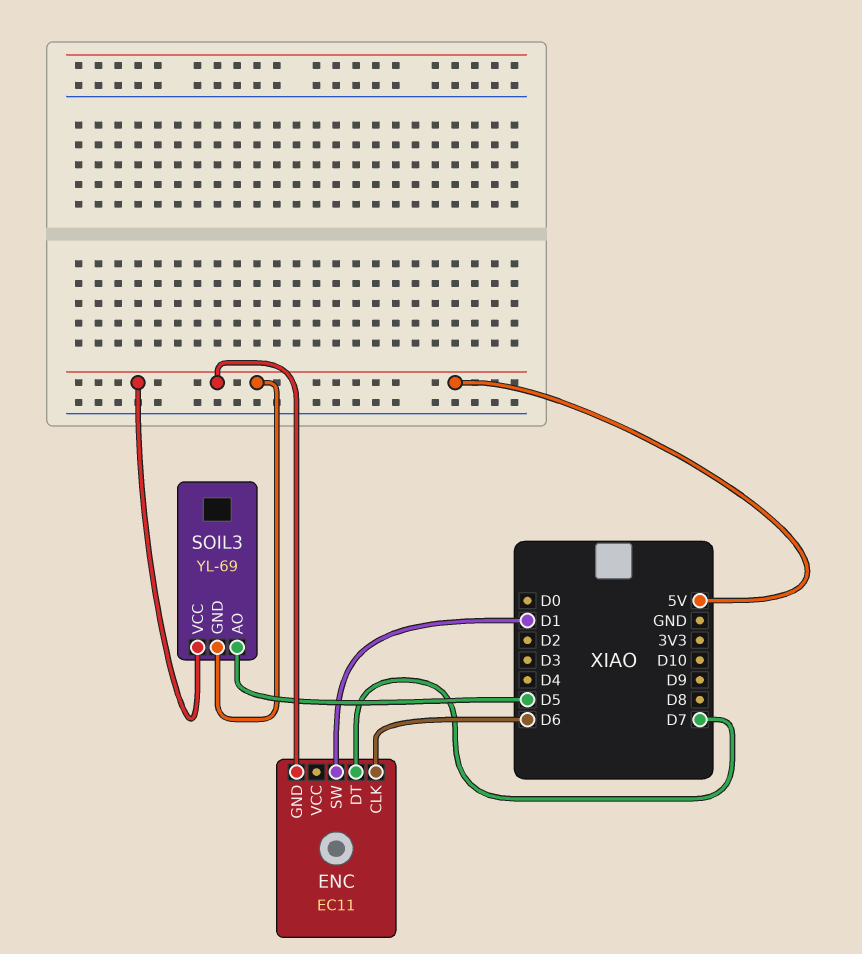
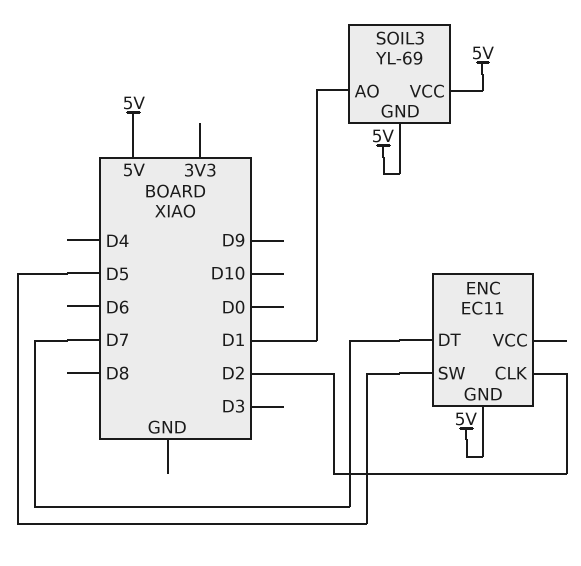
ENC pin CLK: D6 -> D2
ENC pin SW: D1 -> D5
SOIL3 pin AO: D5 -> D1

